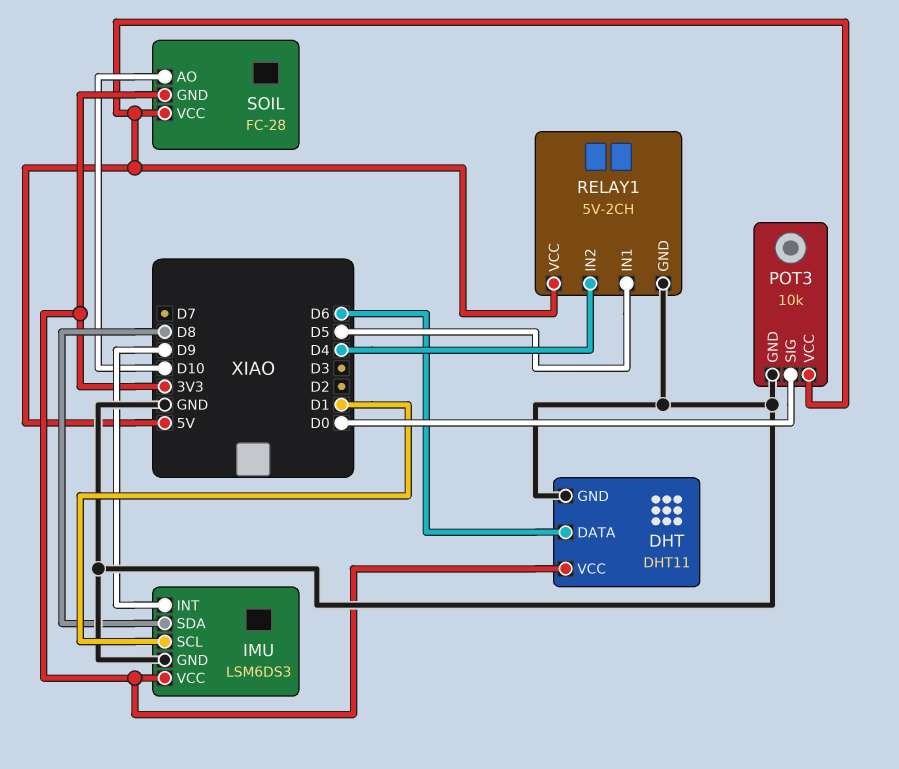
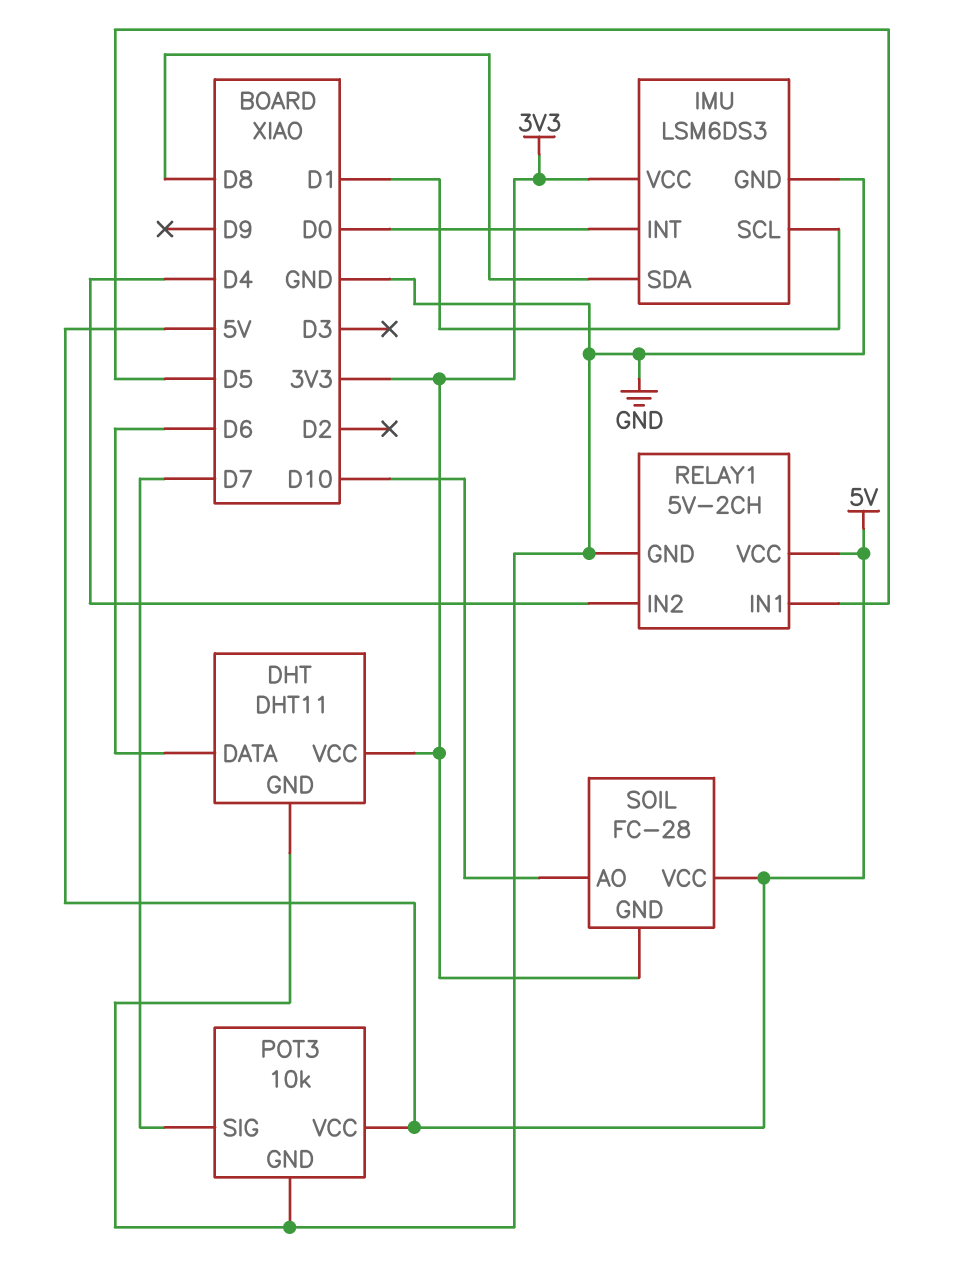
IMU pin INT: D9 -> D0
POT3 pin SIG: D0 -> D7

